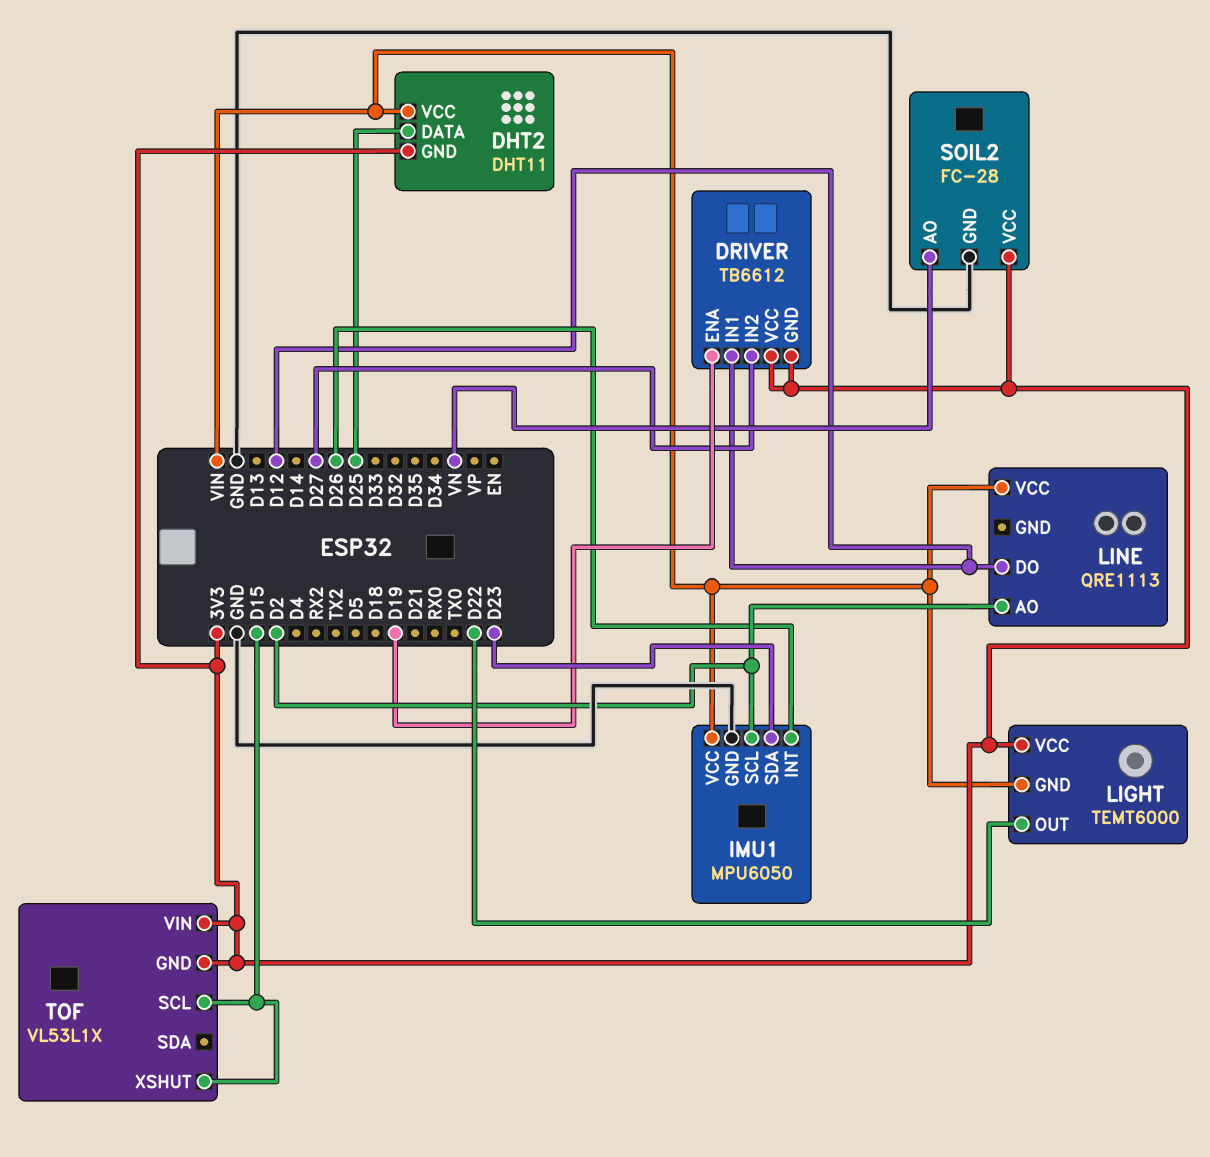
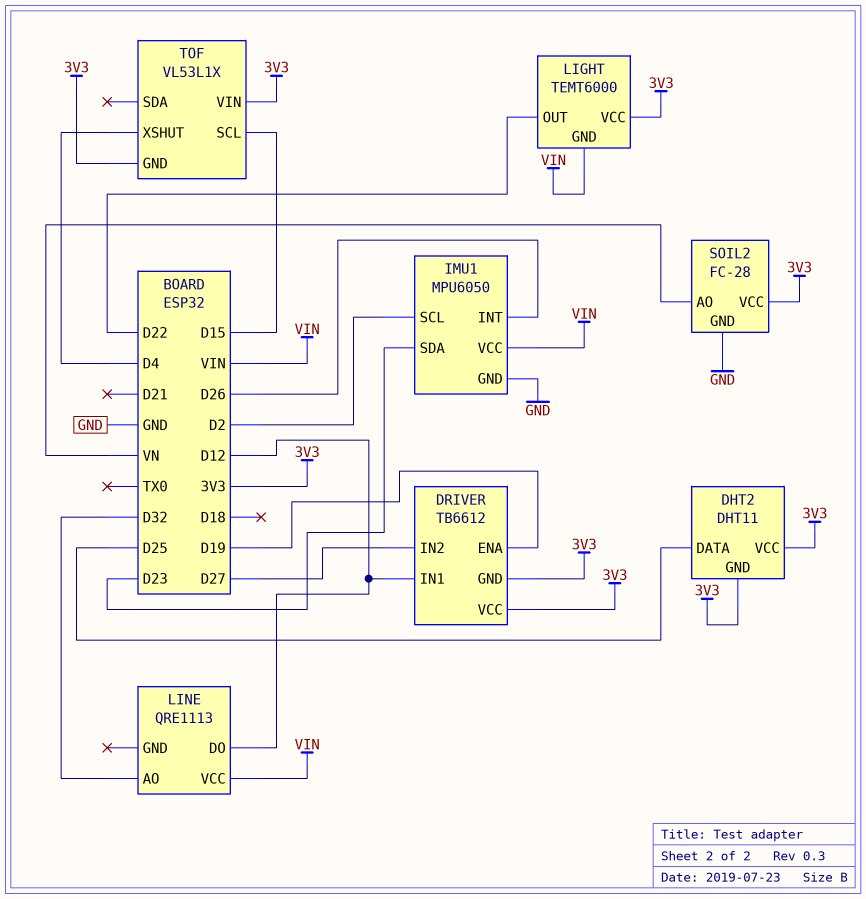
DHT2 pin VCC: VIN -> 3V3
LINE pin AO: D2 -> D32
TOF pin XSHUT: D15 -> D4

